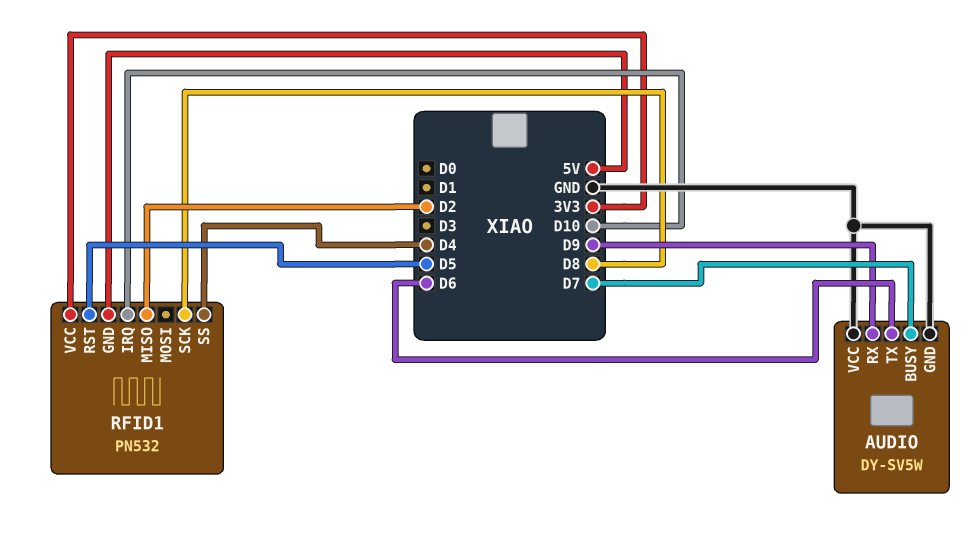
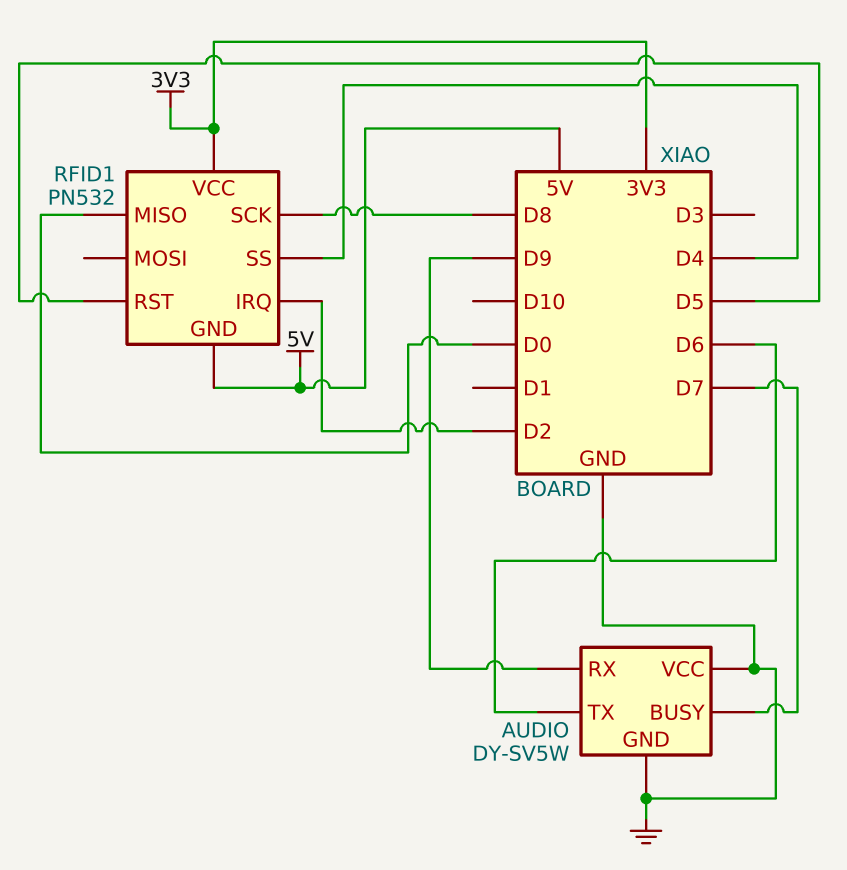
RFID1 pin IRQ: D10 -> D2
RFID1 pin MISO: D2 -> D0

